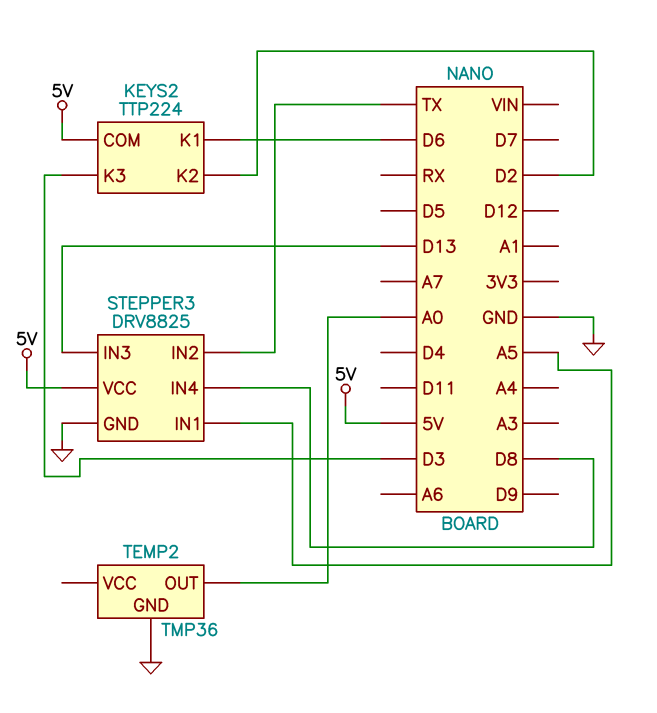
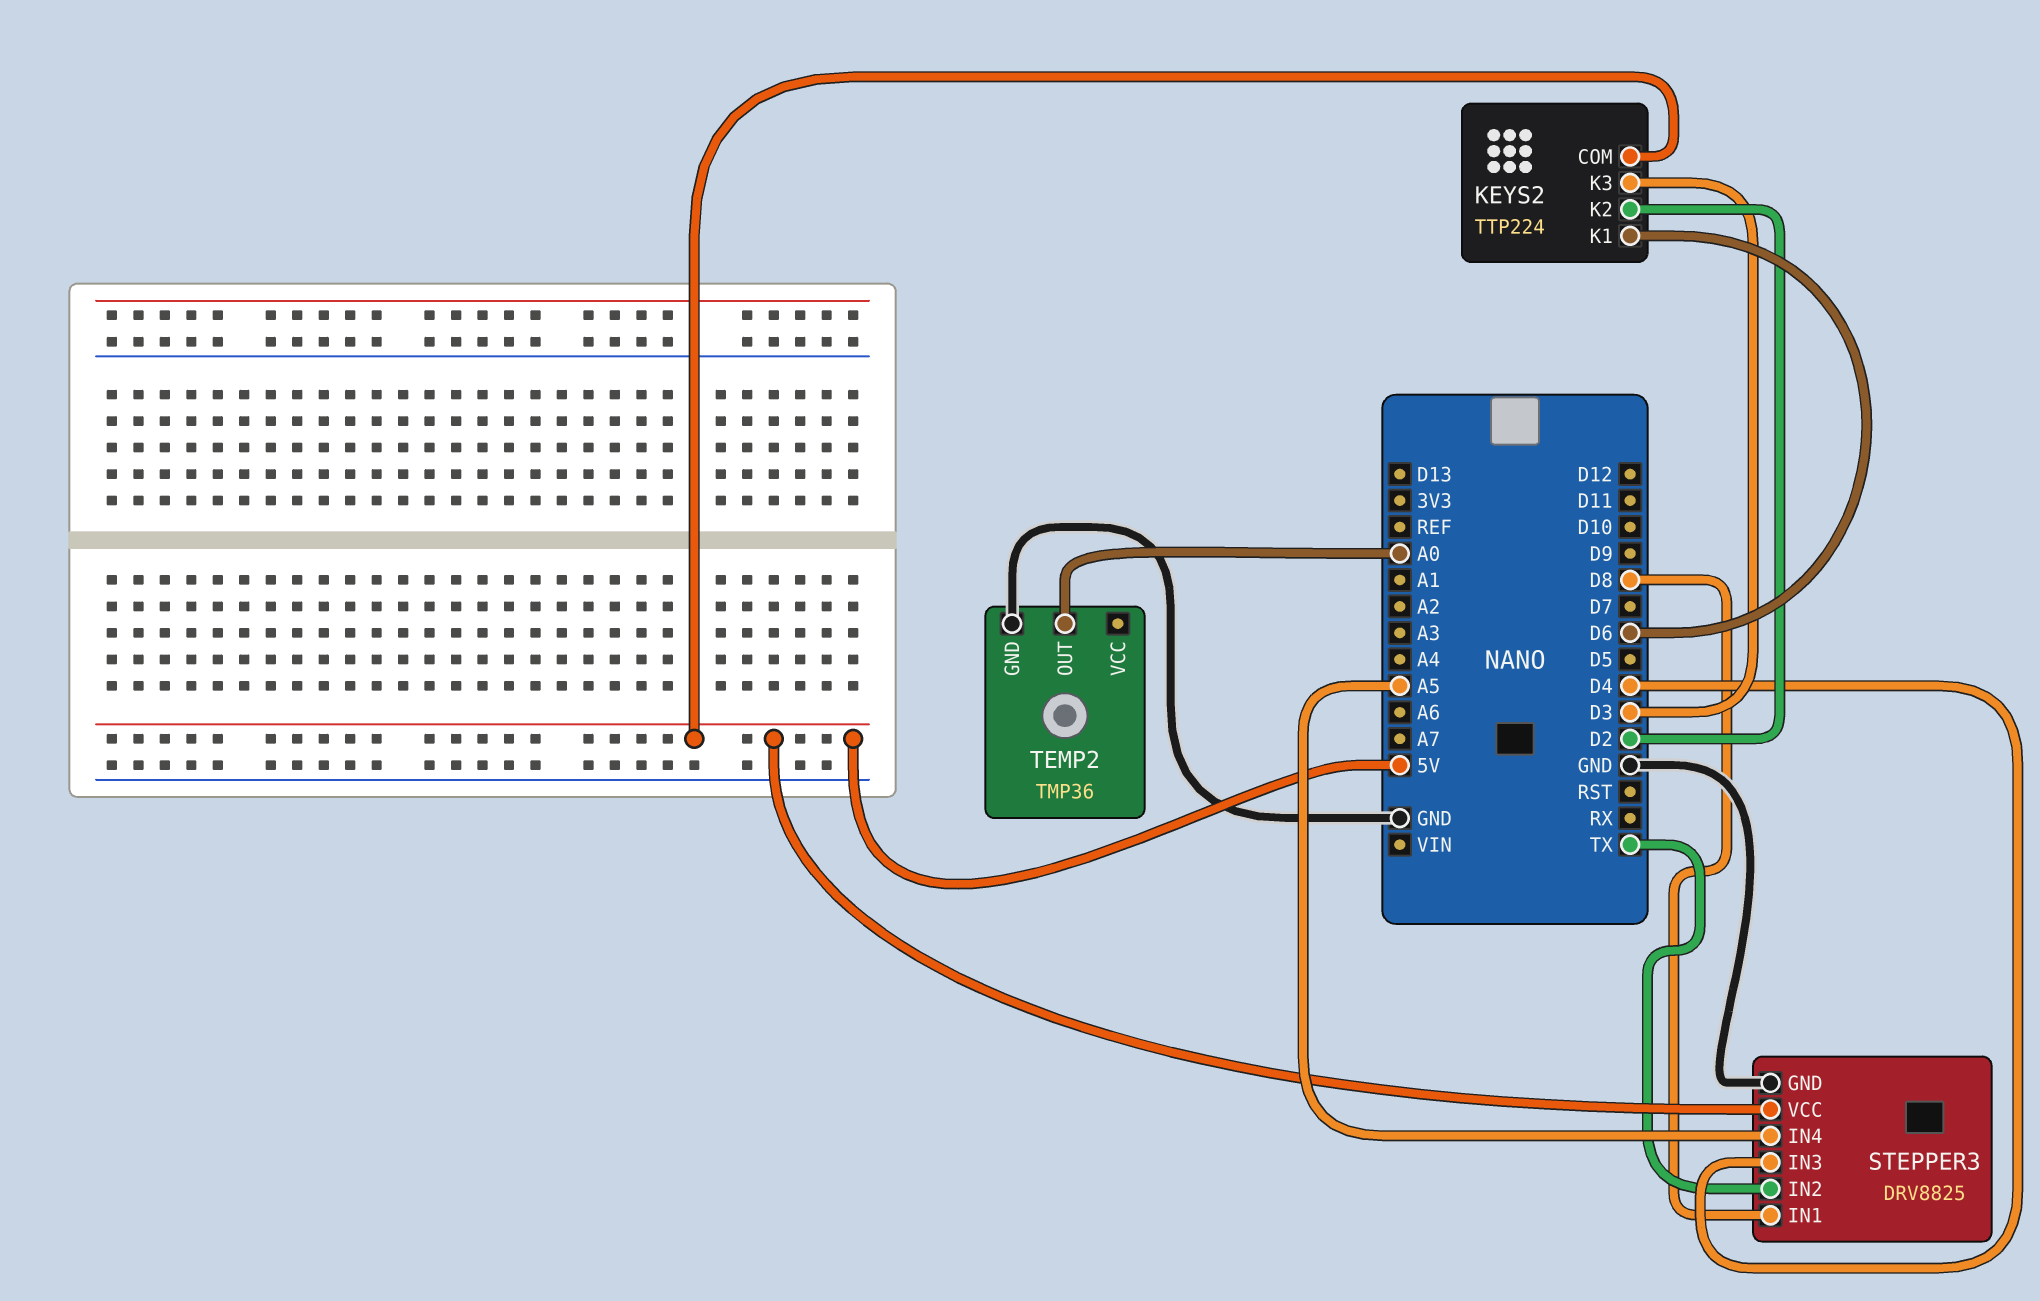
STEPPER3 pin IN1: A5 -> D8
STEPPER3 pin IN3: D13 -> D4
STEPPER3 pin IN4: D8 -> A5

